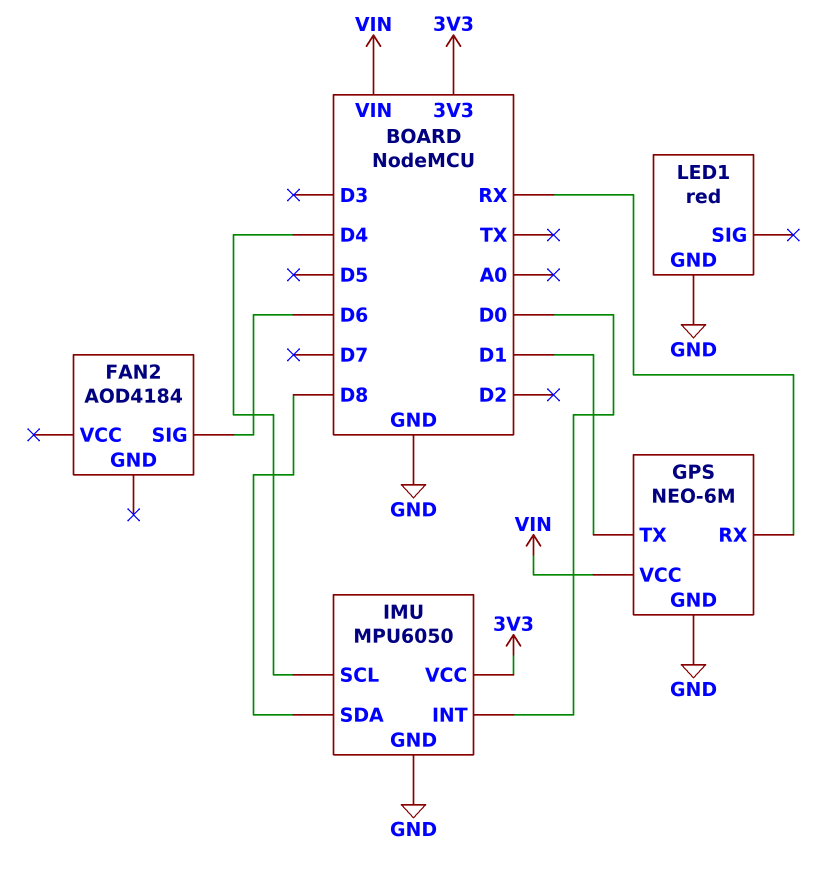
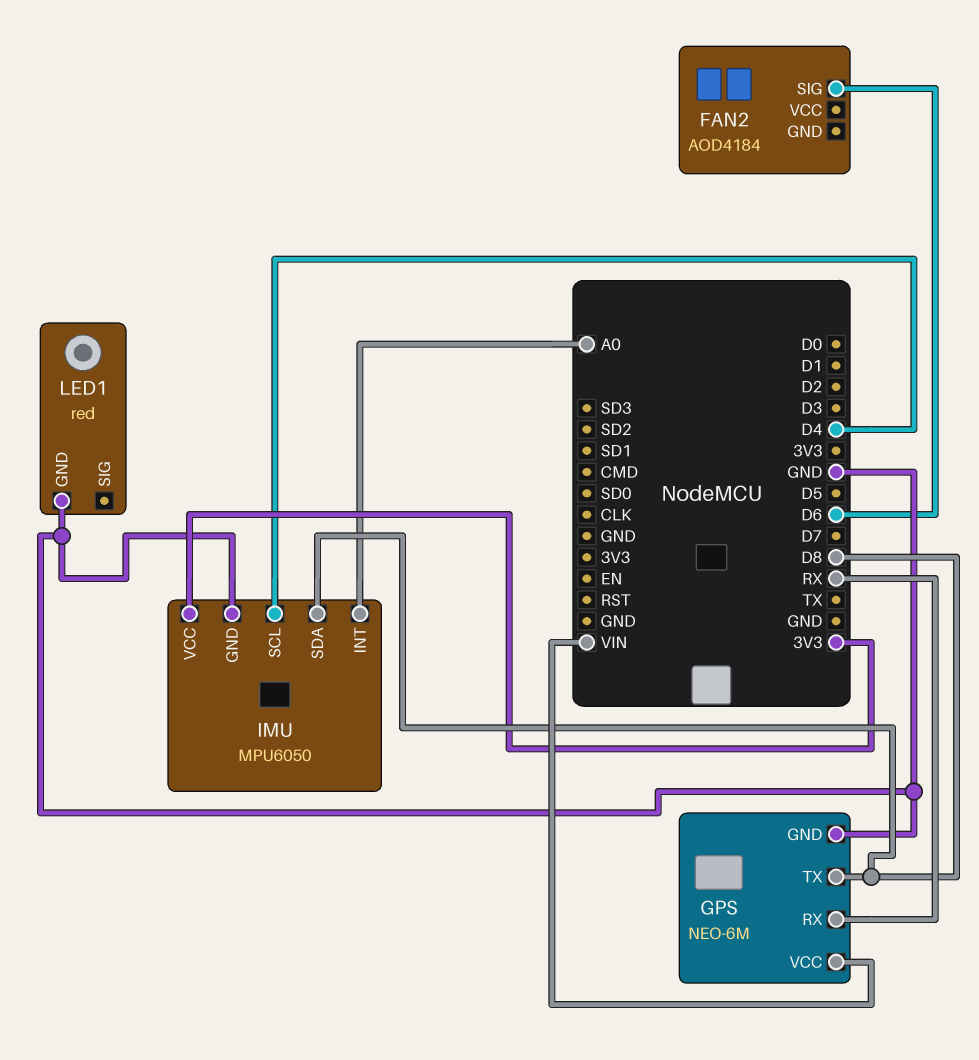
GPS pin TX: D1 -> D8
IMU pin INT: D0 -> A0

